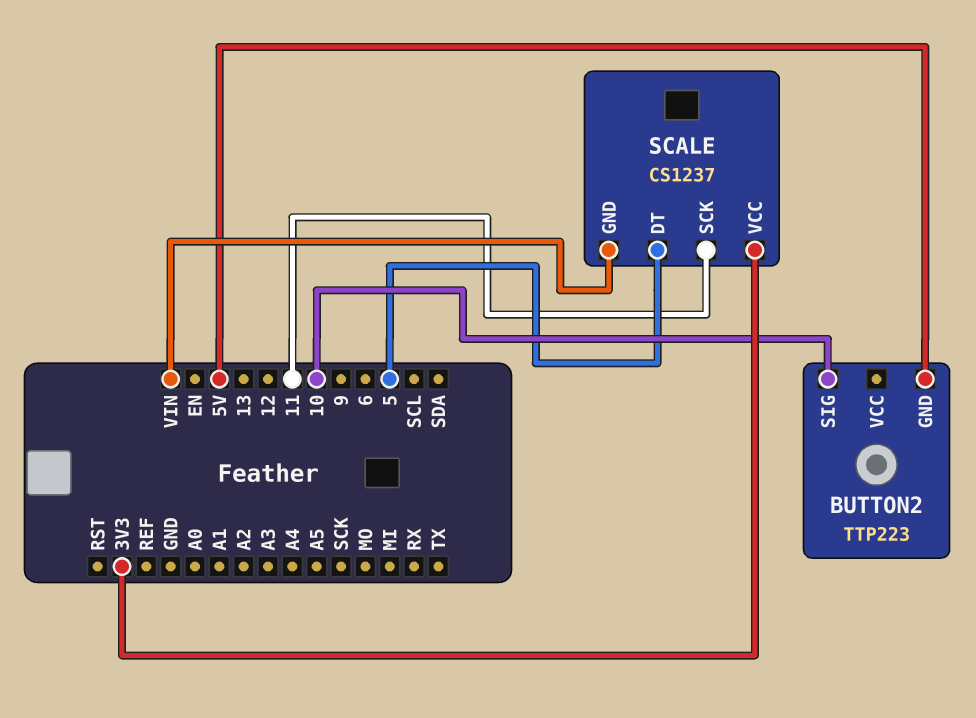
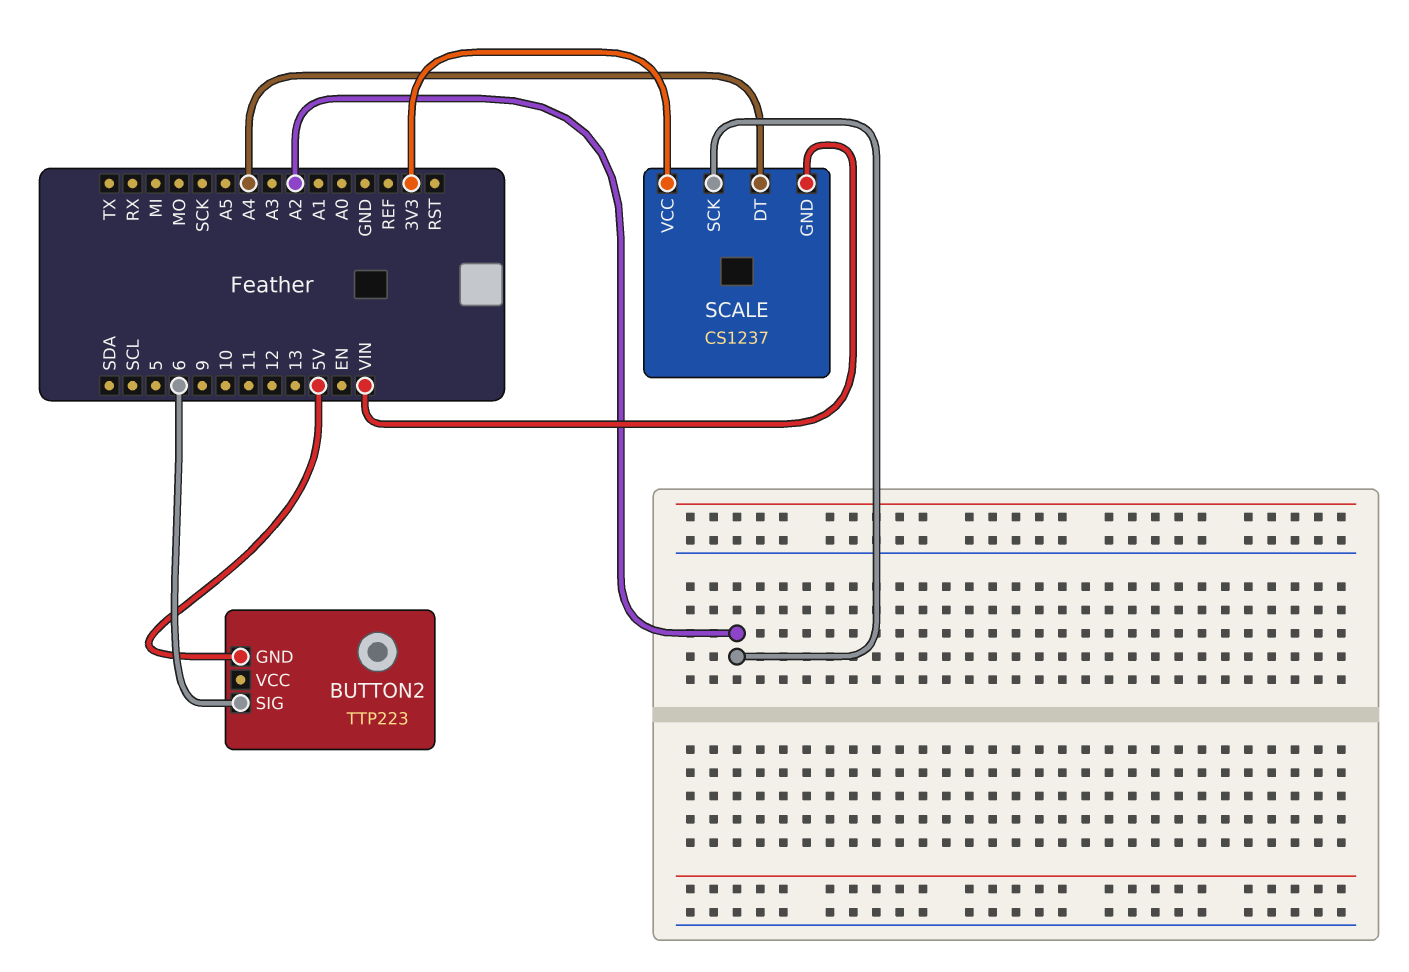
BUTTON2 pin SIG: 10 -> 6
SCALE pin DT: 5 -> A4
SCALE pin SCK: 11 -> A2

